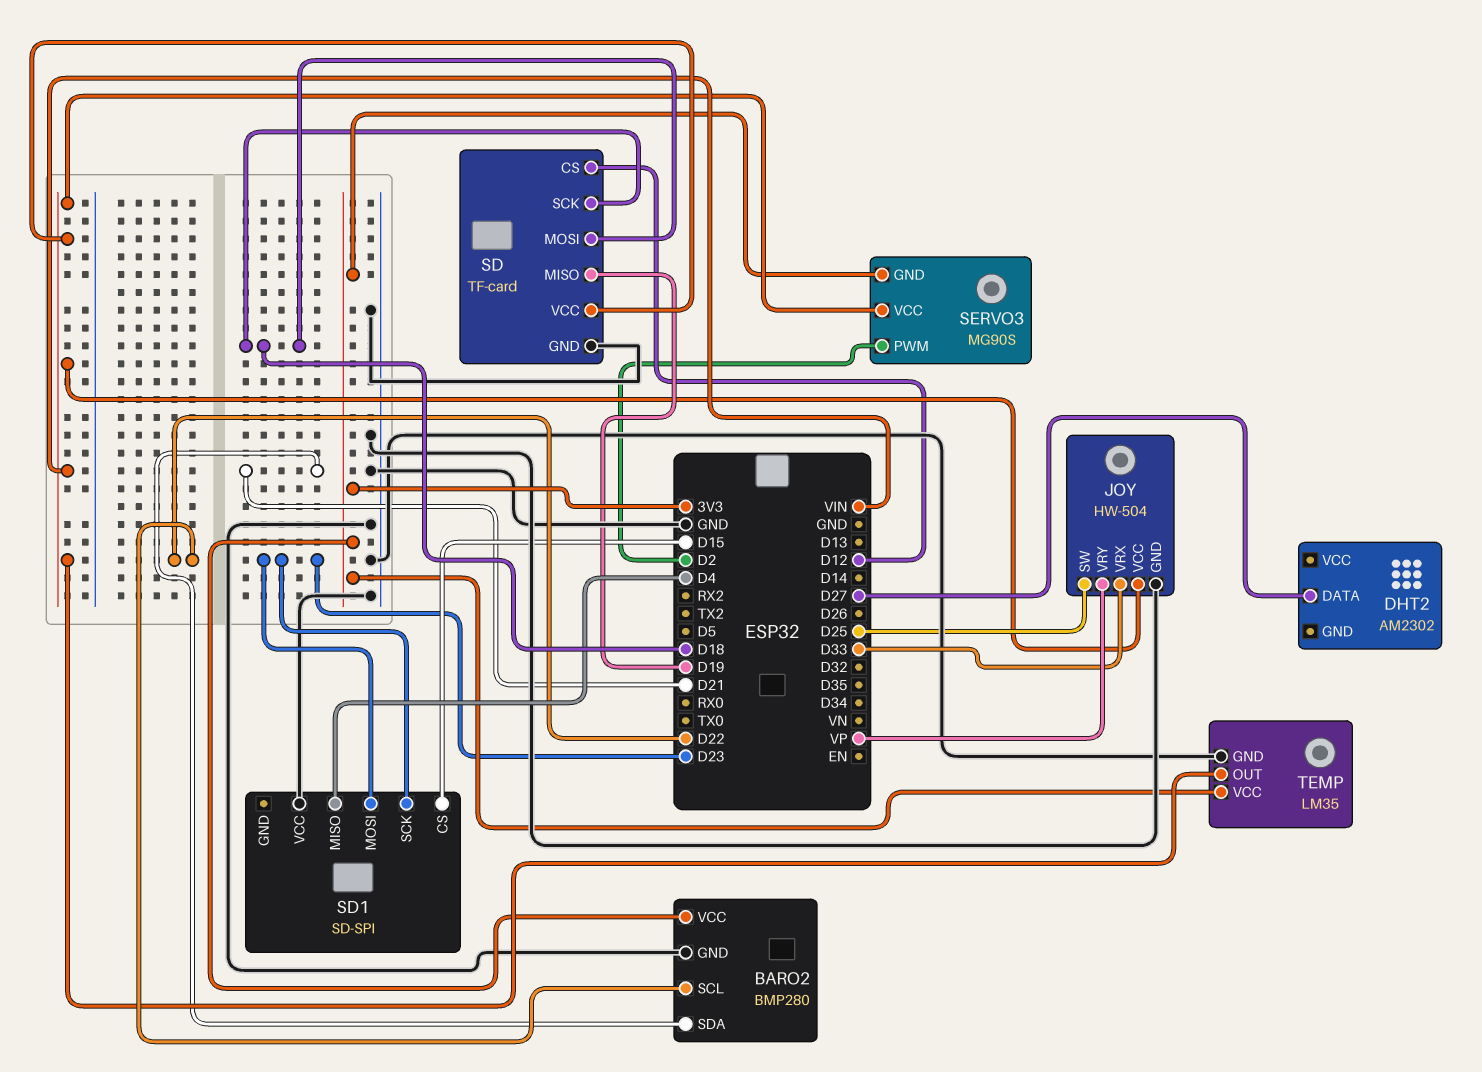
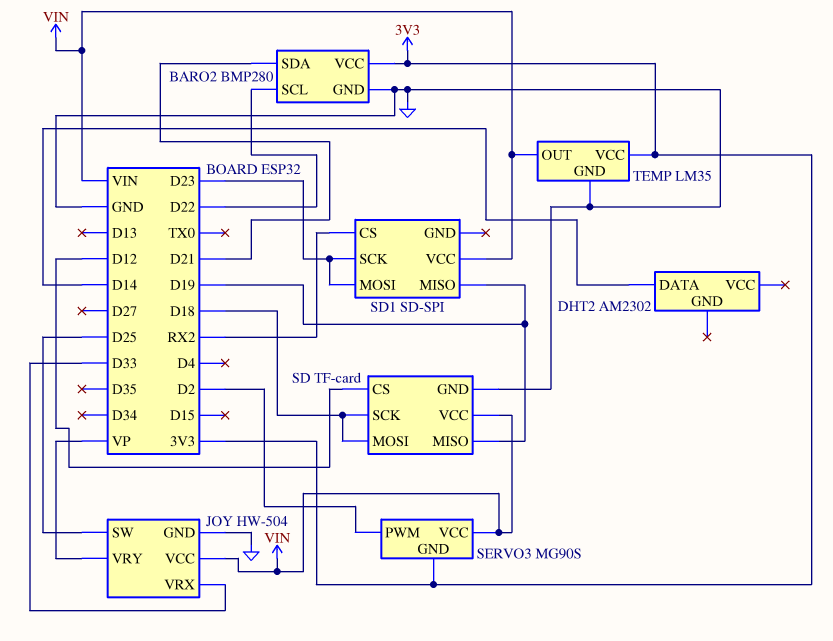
DHT2 pin DATA: D27 -> D14
SD1 pin CS: D15 -> RX2
SD1 pin MISO: D4 -> D19
SD1 pin VCC: GND -> VIN

